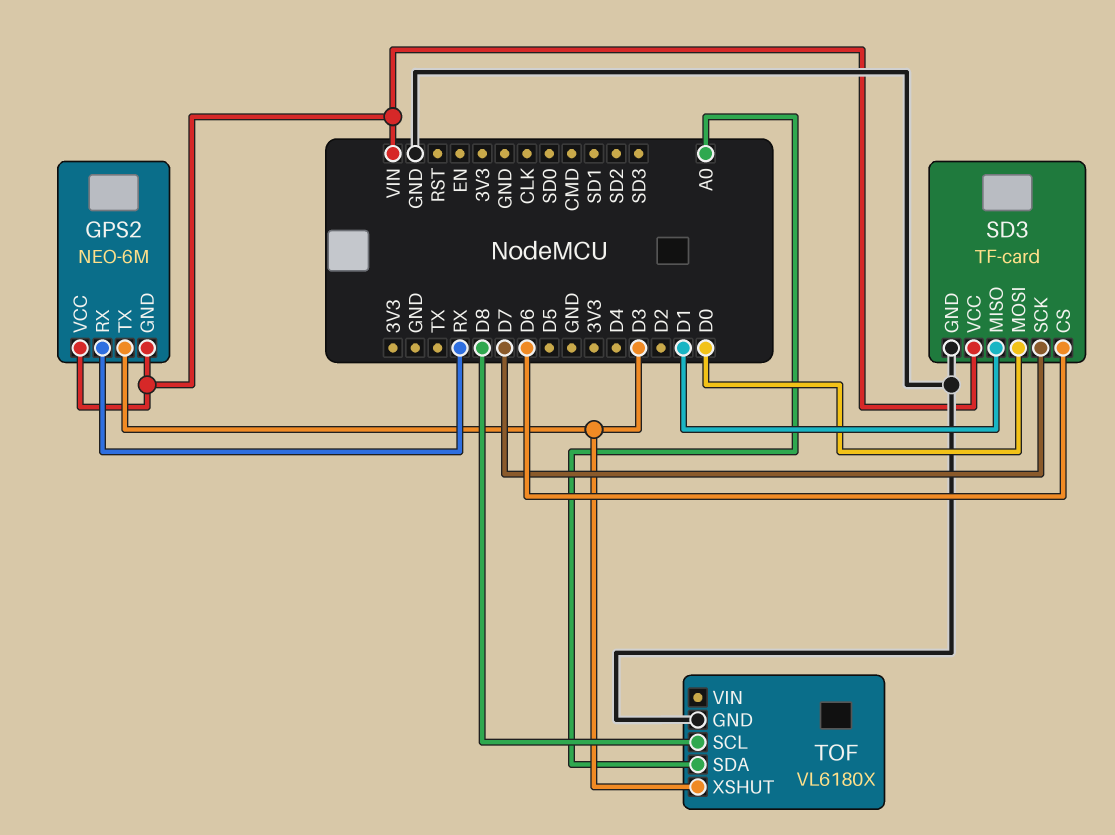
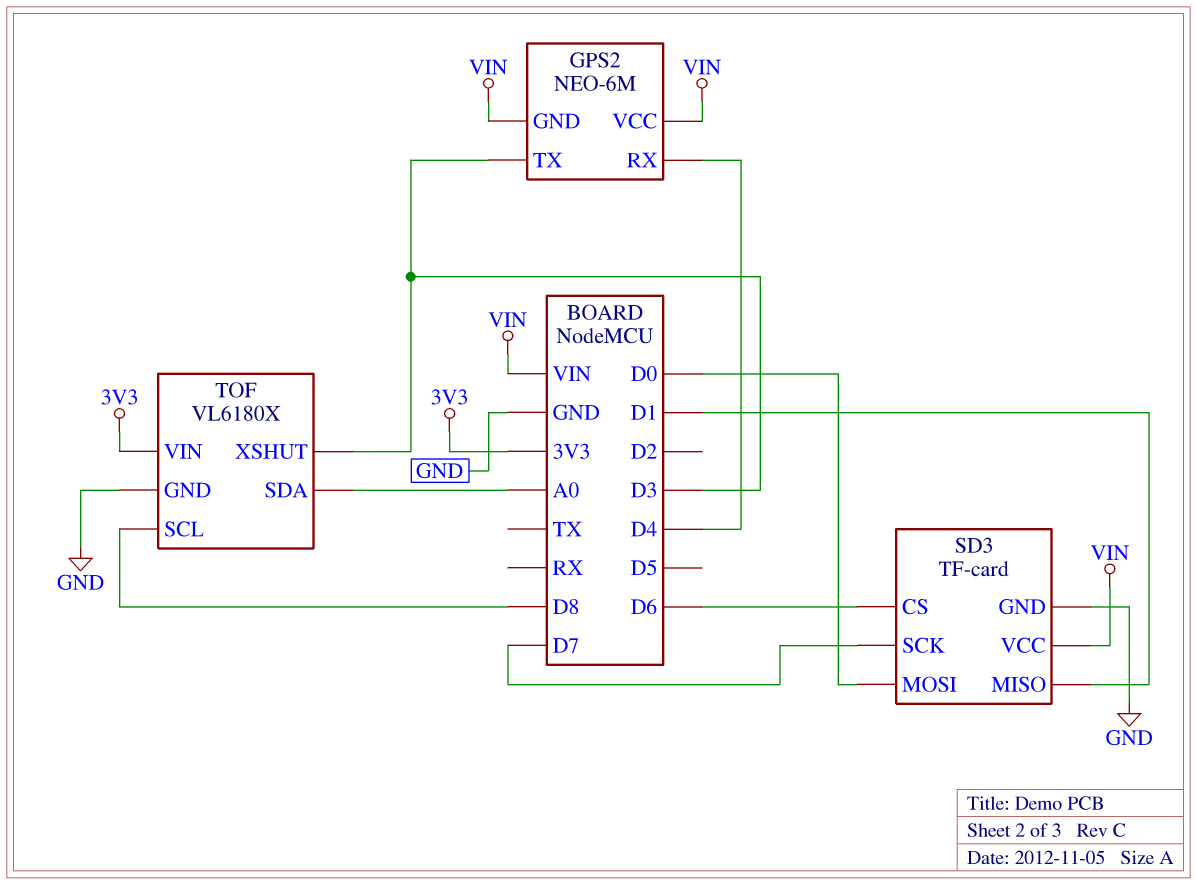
GPS2 pin RX: RX -> D4
TOF pin VIN: none -> 3V3

